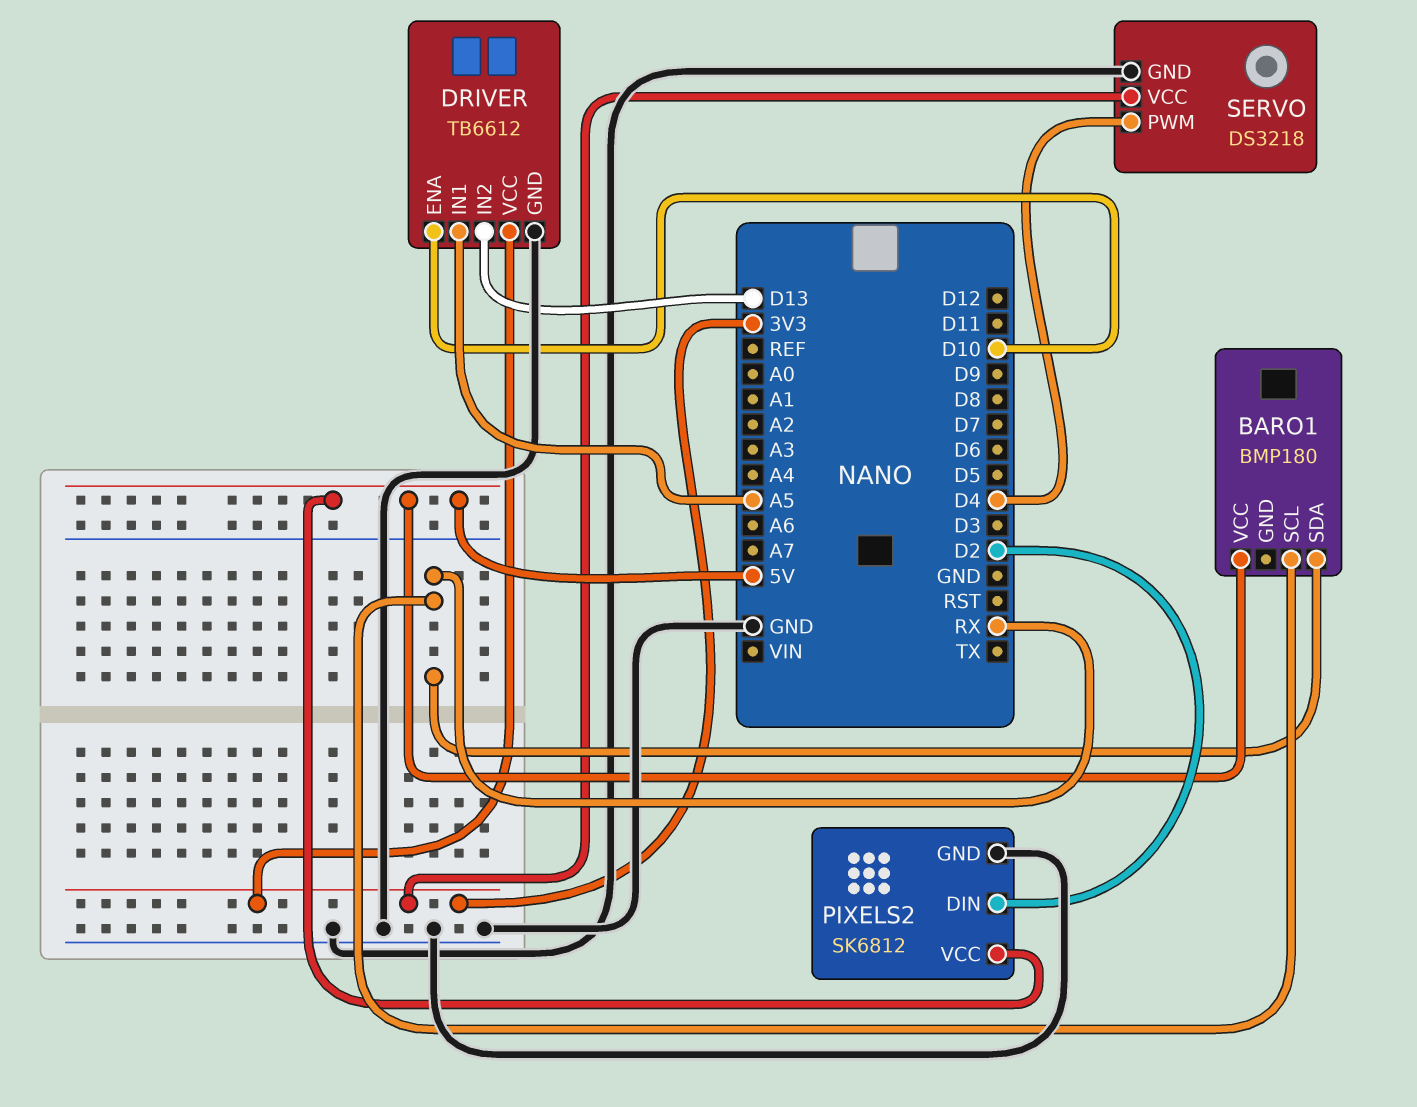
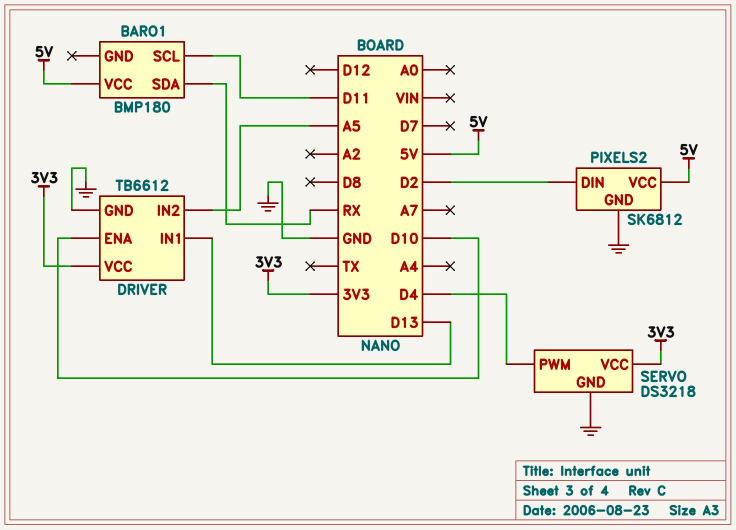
BARO1 pin SCL: RX -> D11
DRIVER pin IN1: A5 -> D13
DRIVER pin IN2: D13 -> A5

